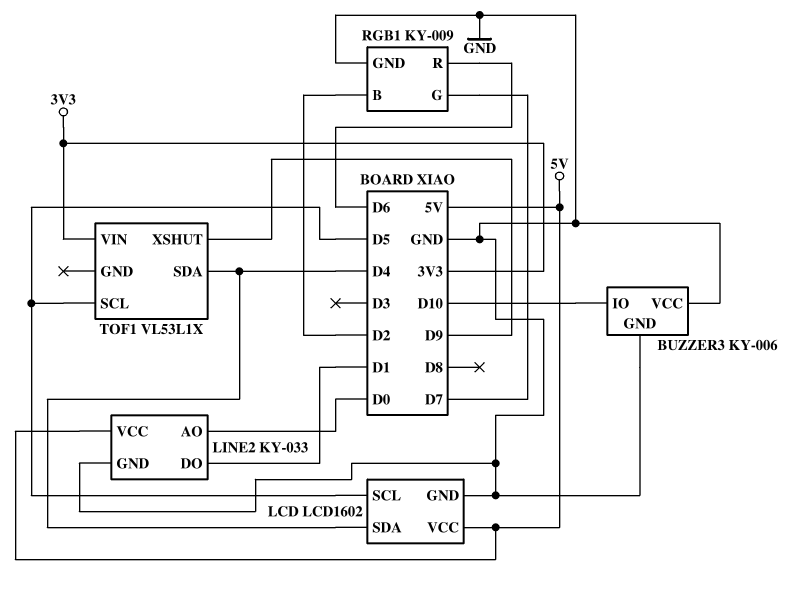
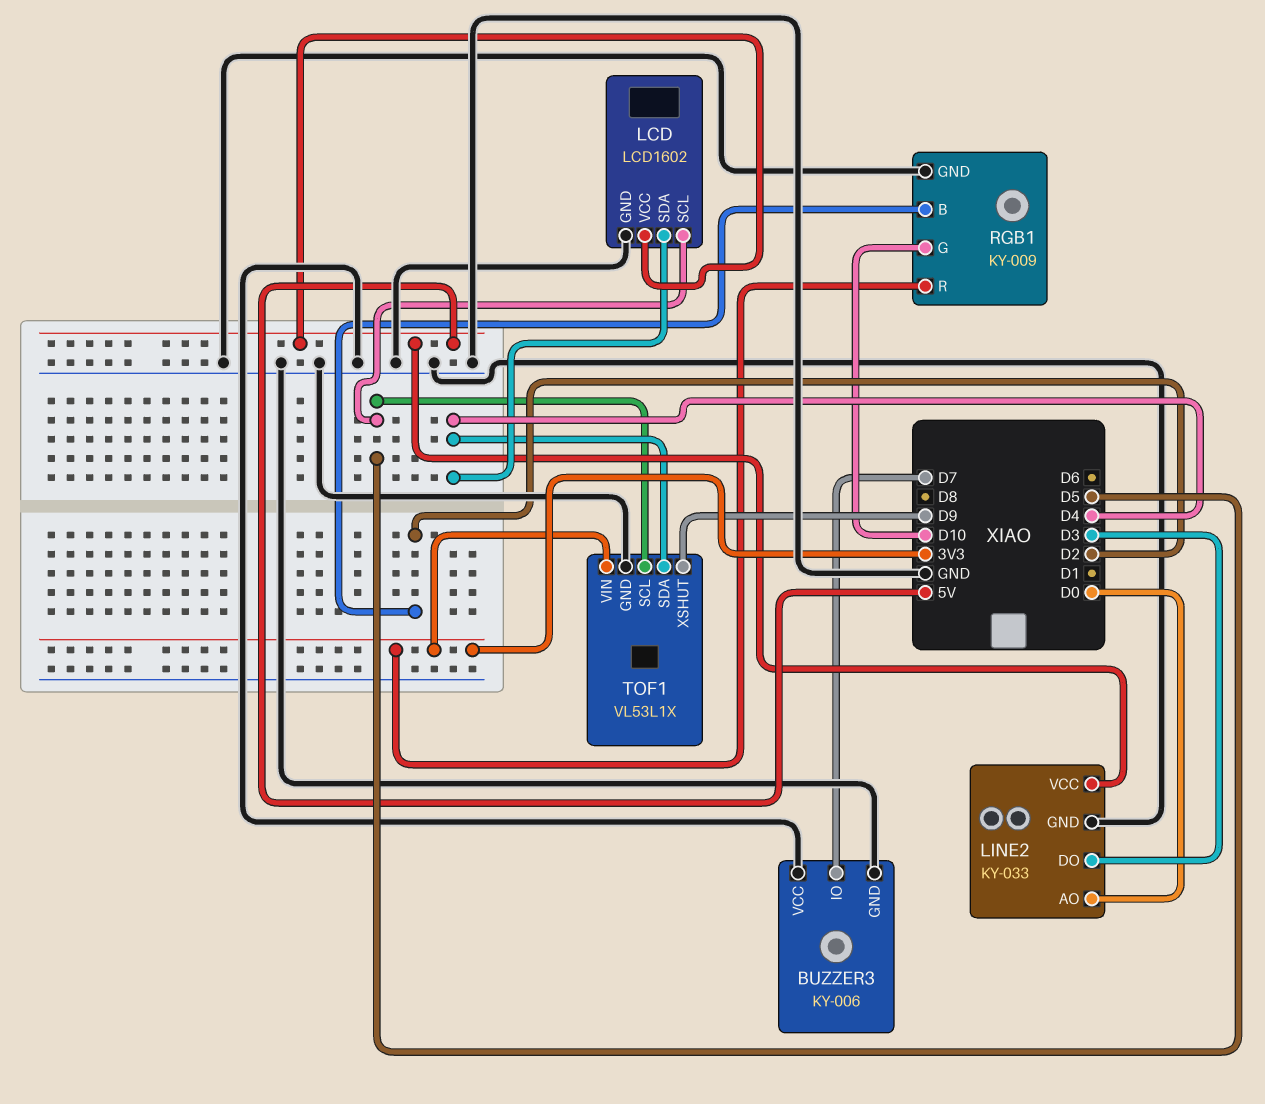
BUZZER3 pin IO: D10 -> D7
LINE2 pin DO: D1 -> D3
RGB1 pin G: D7 -> D10
RGB1 pin R: D6 -> 3V3
TOF1 pin GND: none -> GND

